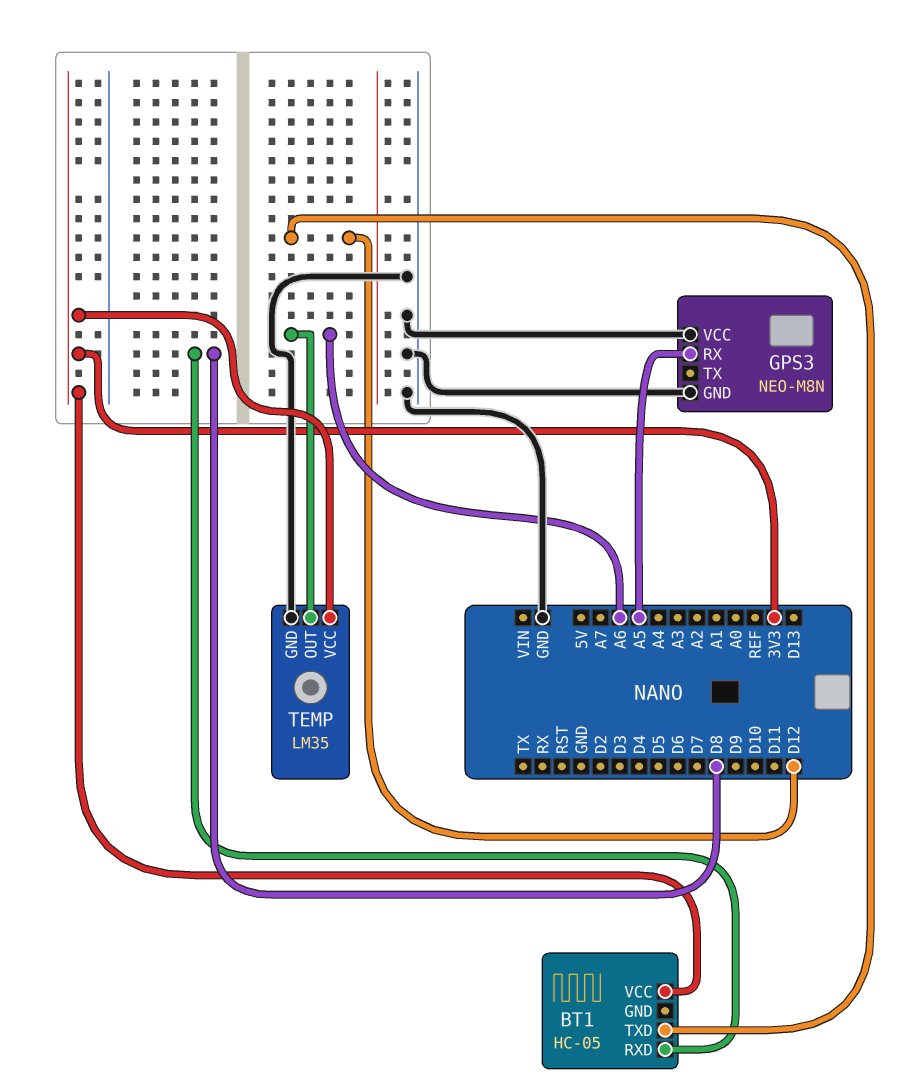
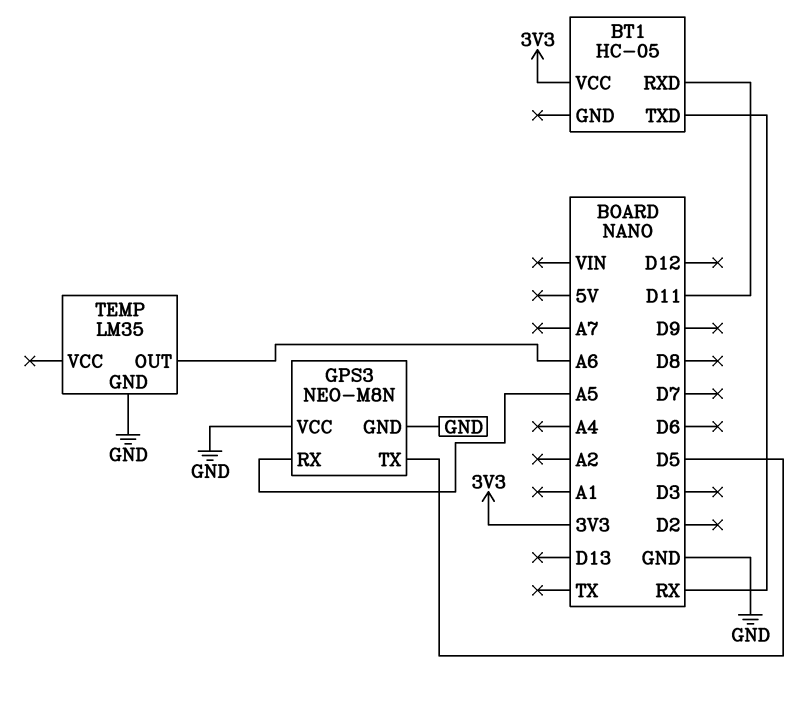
BT1 pin RXD: D8 -> D11
BT1 pin TXD: D12 -> RX
GPS3 pin TX: none -> D5
TEMP pin VCC: 3V3 -> none

